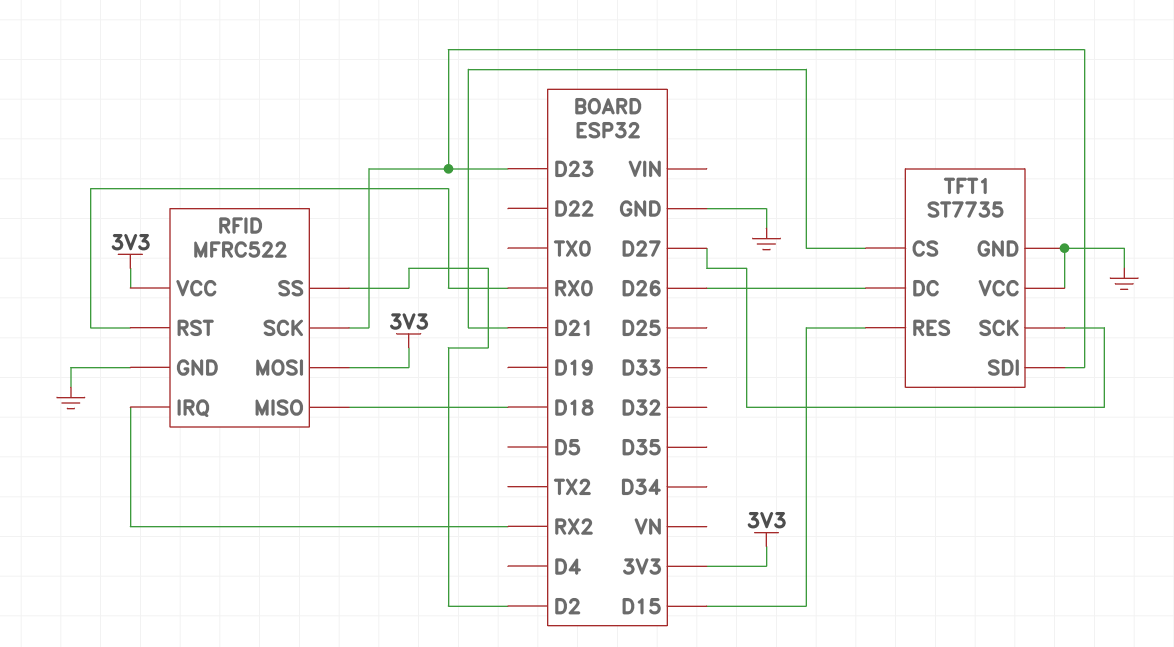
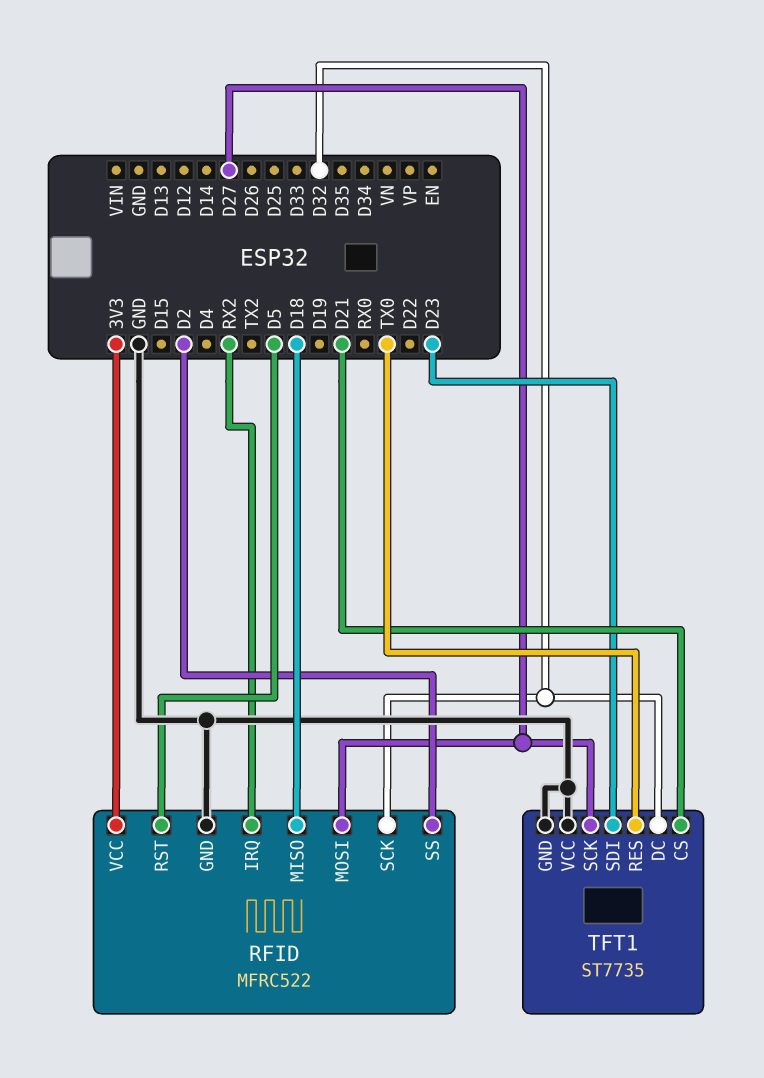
RFID pin MOSI: 3V3 -> D27
RFID pin RST: RX0 -> D5
RFID pin SCK: D23 -> D32
TFT1 pin DC: D26 -> D32
TFT1 pin RES: D15 -> TX0

